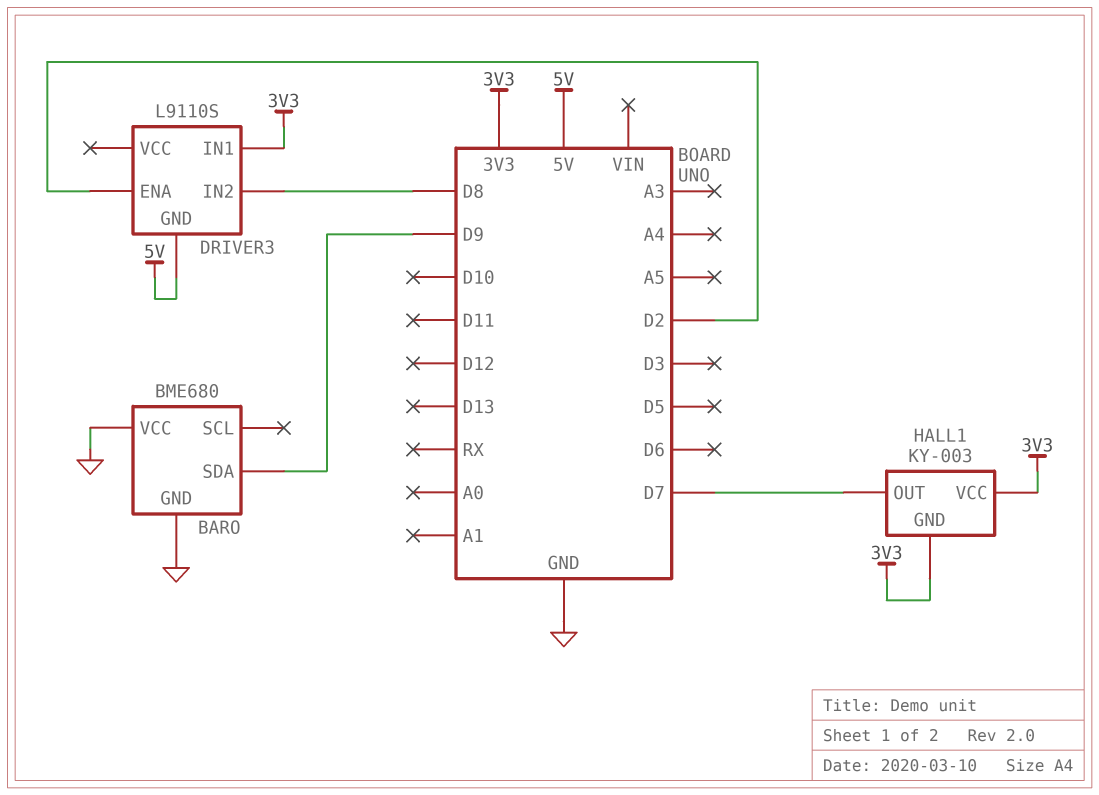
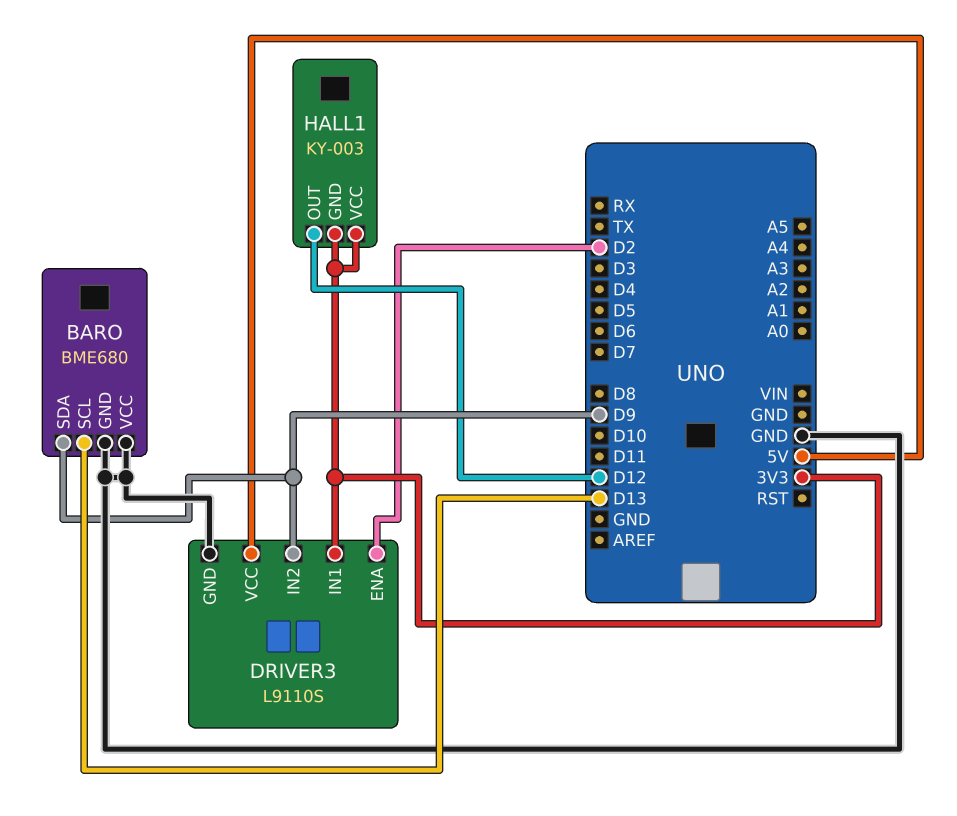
BARO pin SCL: none -> D13
DRIVER3 pin GND: 5V -> GND
DRIVER3 pin IN2: D8 -> D9
DRIVER3 pin VCC: none -> 5V
HALL1 pin OUT: D7 -> D12

